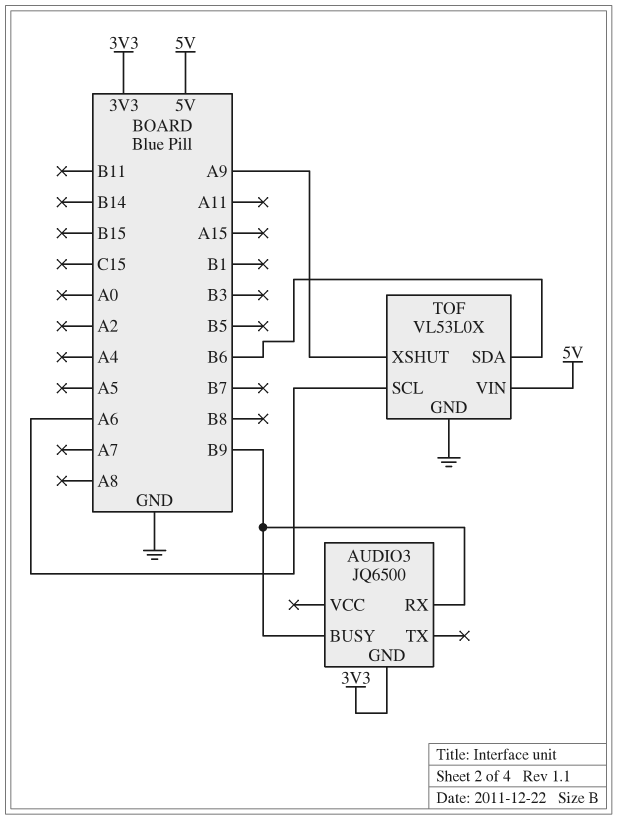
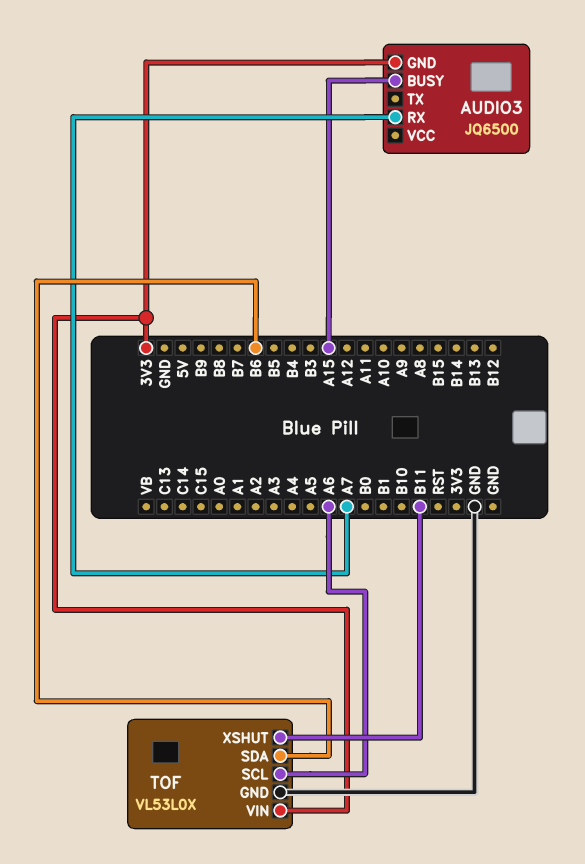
AUDIO3 pin BUSY: B9 -> A15
AUDIO3 pin RX: B9 -> A7
TOF pin VIN: 5V -> 3V3
TOF pin XSHUT: A9 -> B11

